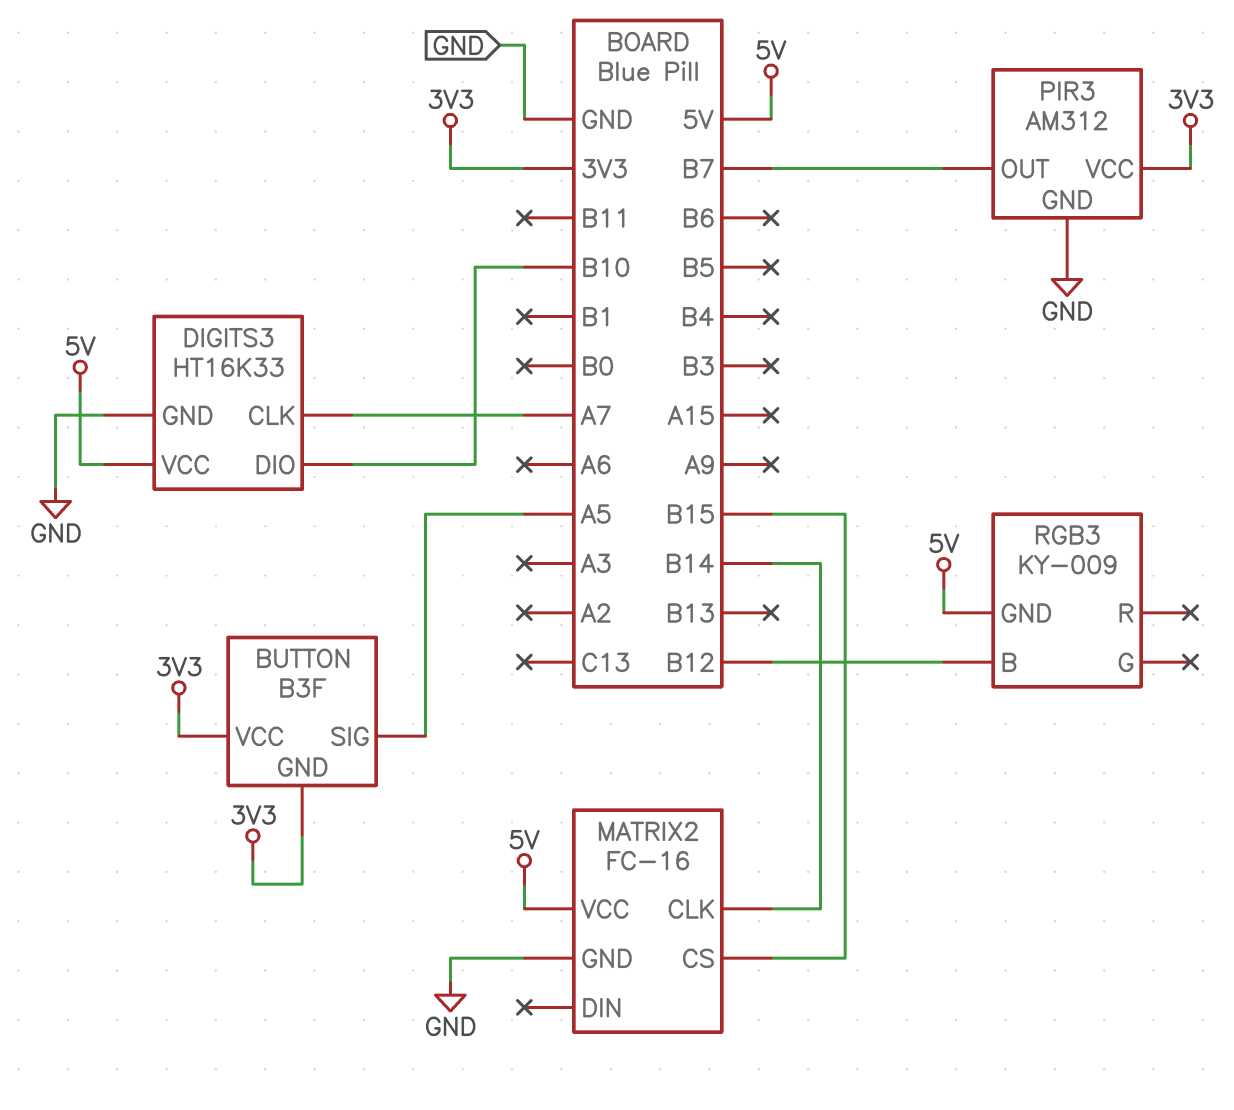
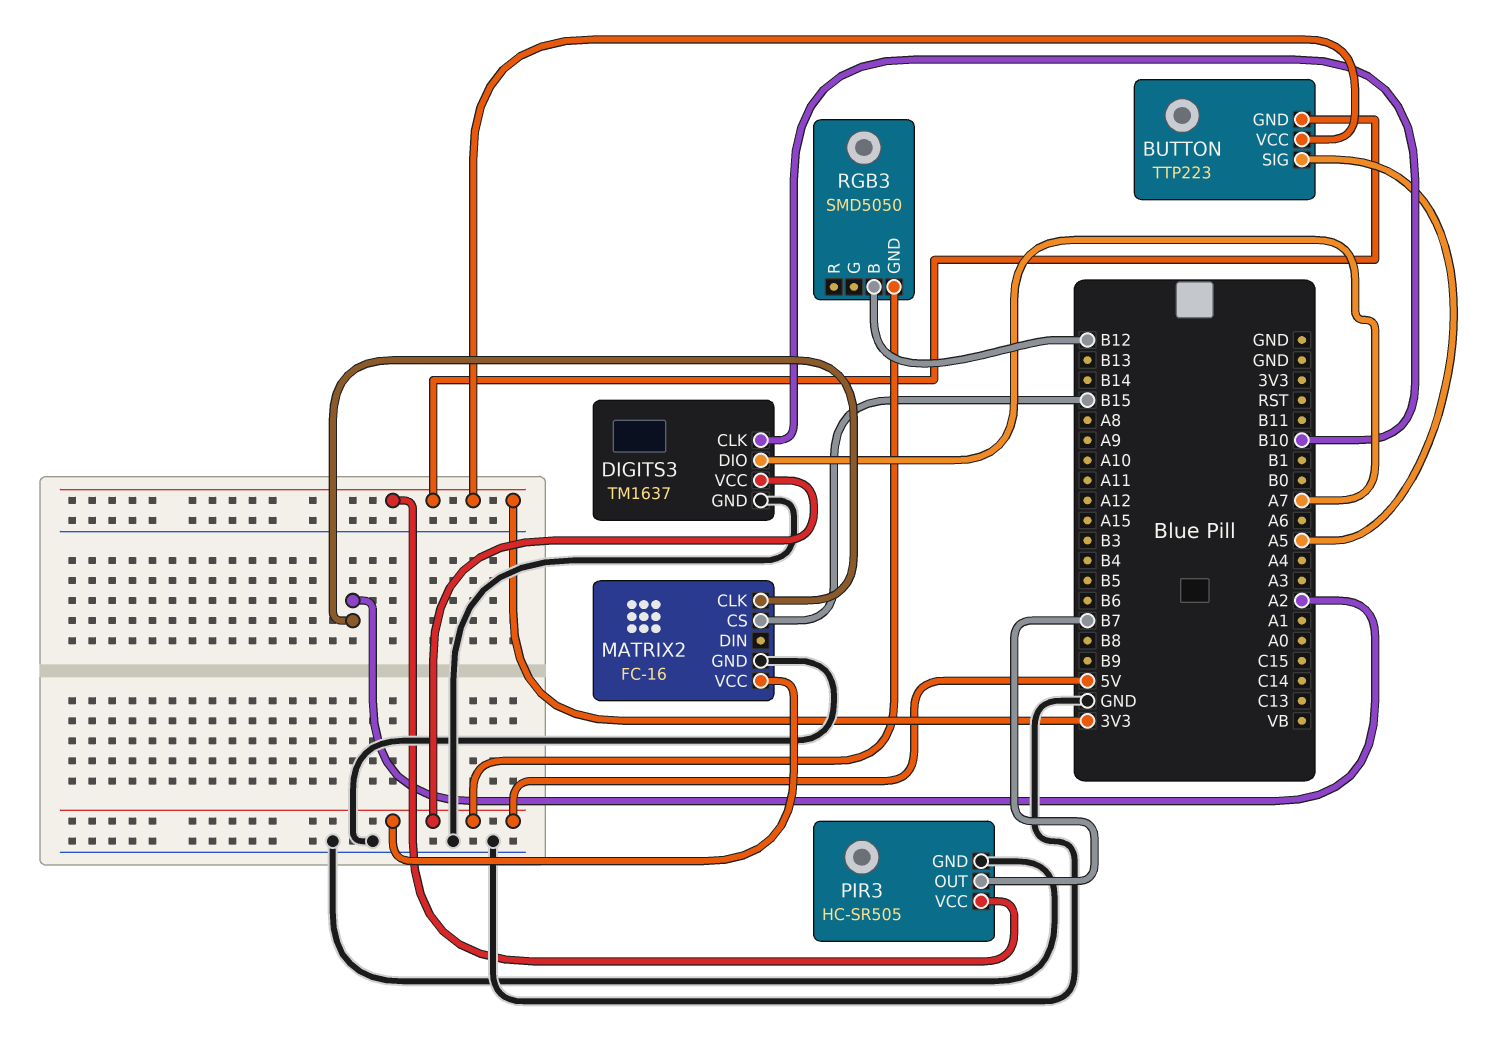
BUTTON: B3F -> TTP223
DIGITS3: HT16K33 -> TM1637
DIGITS3 pin CLK: A7 -> B10
DIGITS3 pin DIO: B10 -> A7
MATRIX2 pin CLK: B14 -> A2
PIR3: AM312 -> HC-SR505
RGB3: KY-009 -> SMD5050

